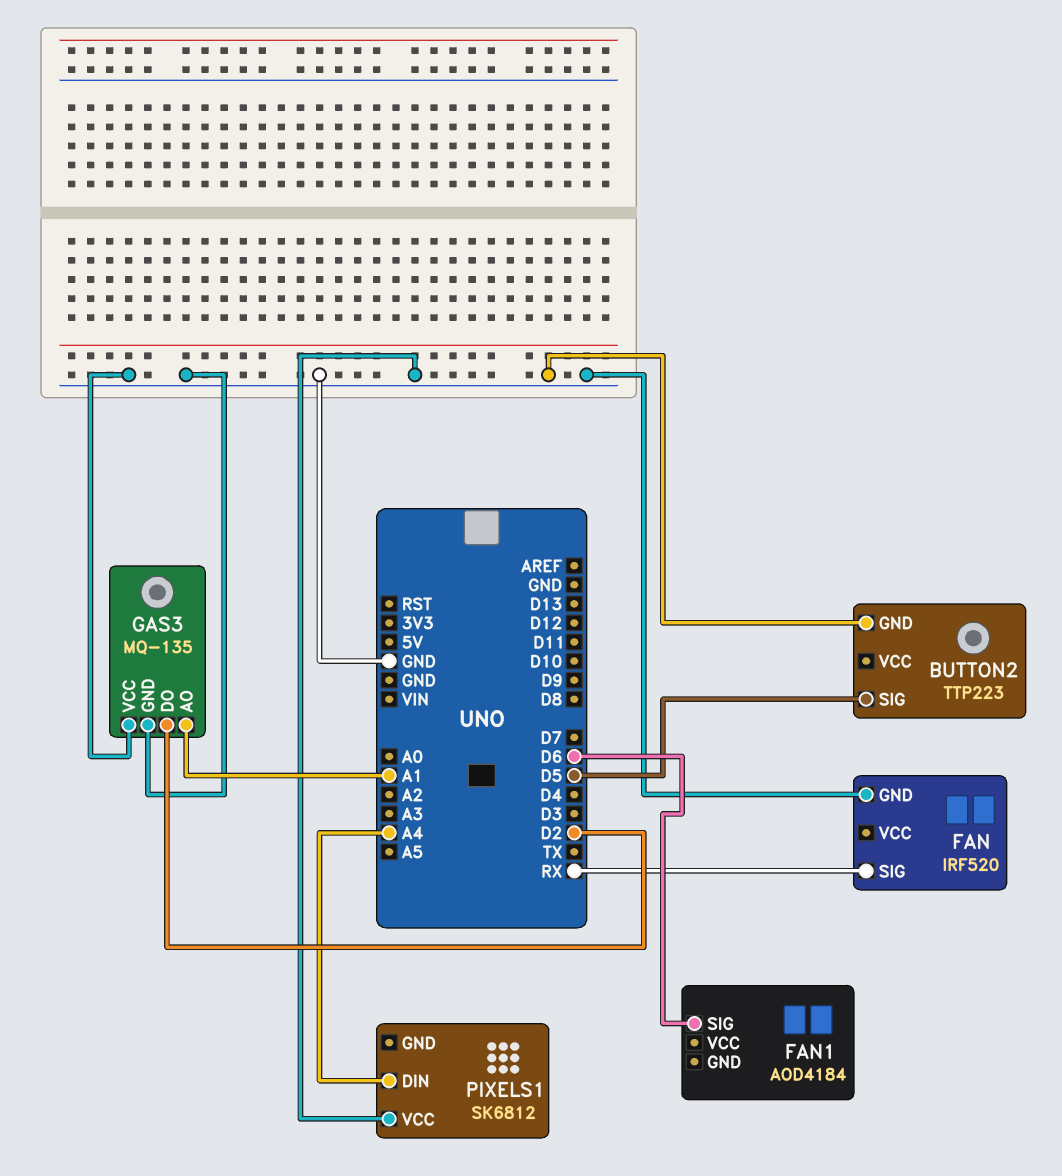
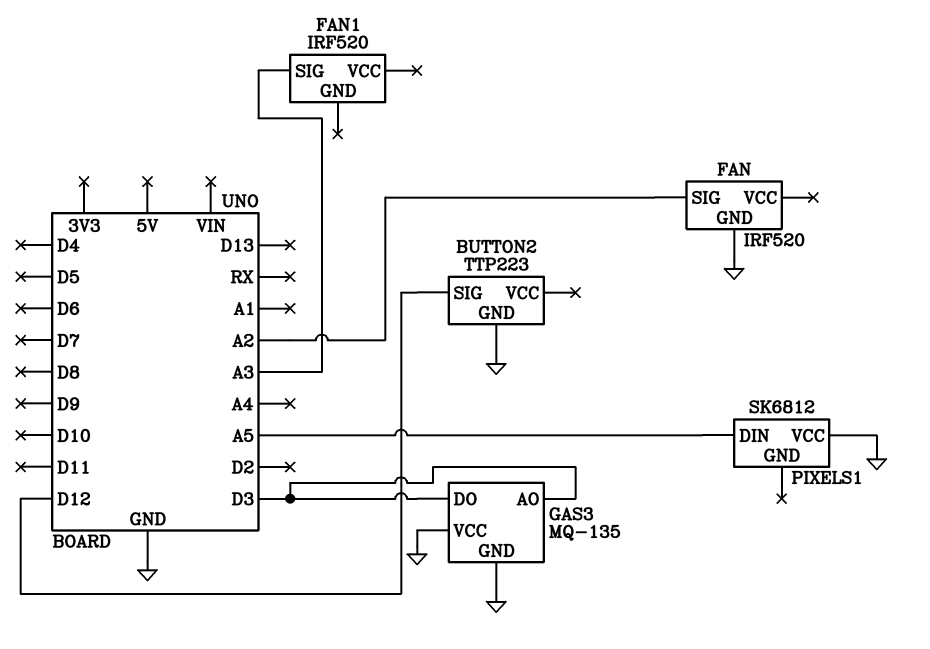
BUTTON2 pin SIG: D5 -> D12
FAN pin SIG: RX -> A2
FAN1: AOD4184 -> IRF520
FAN1 pin SIG: D6 -> A3
GAS3 pin AO: A1 -> D3
GAS3 pin DO: D2 -> D3
PIXELS1 pin DIN: A4 -> A5

